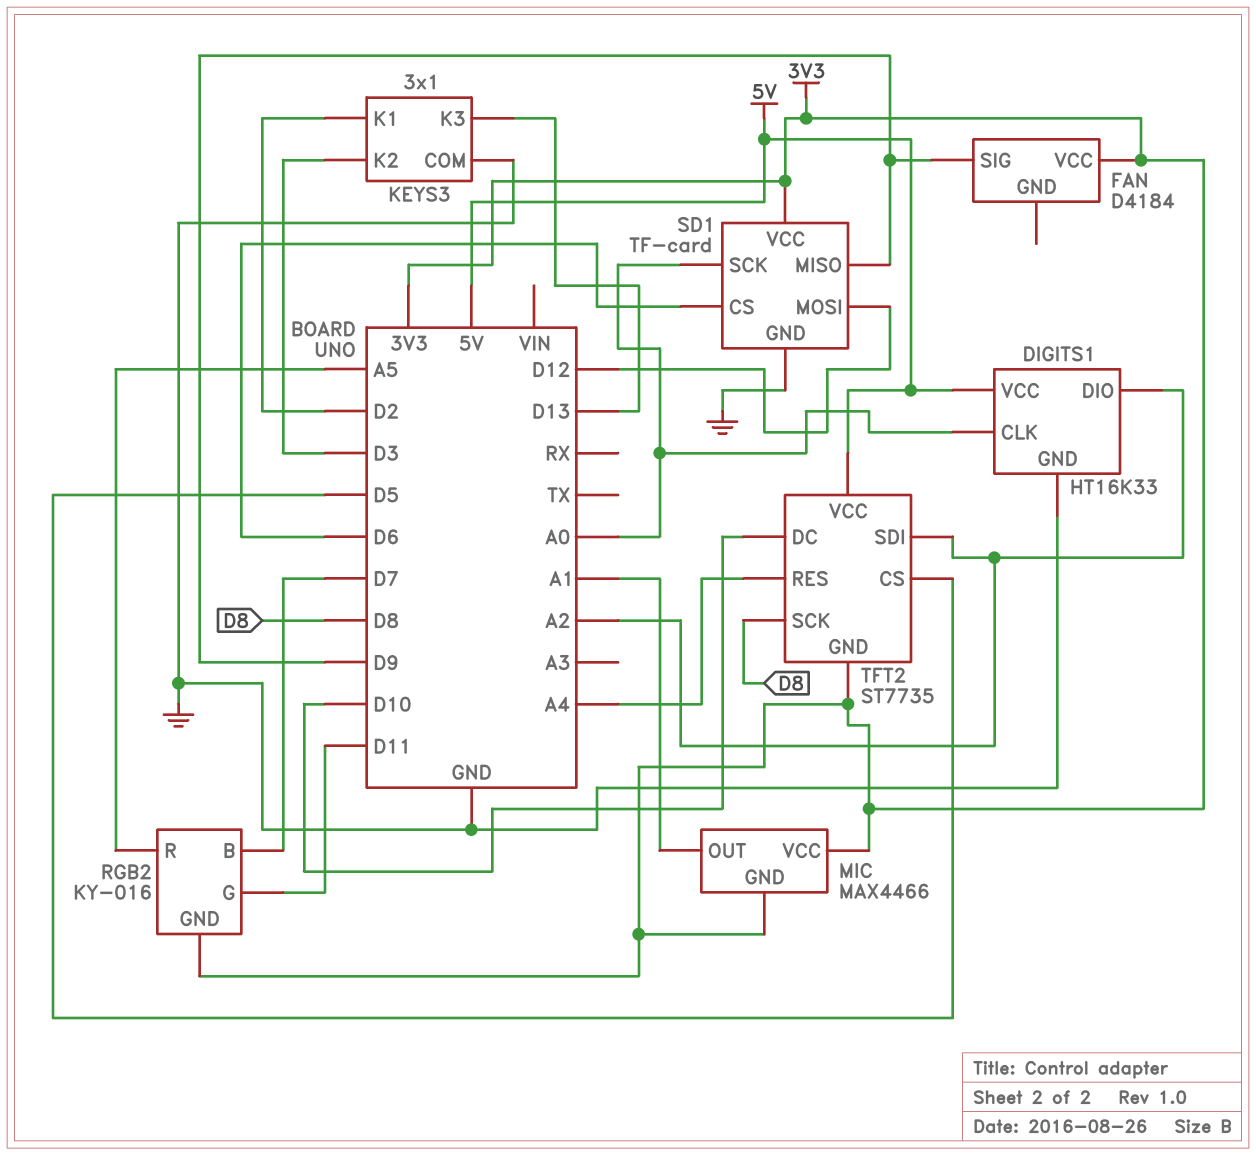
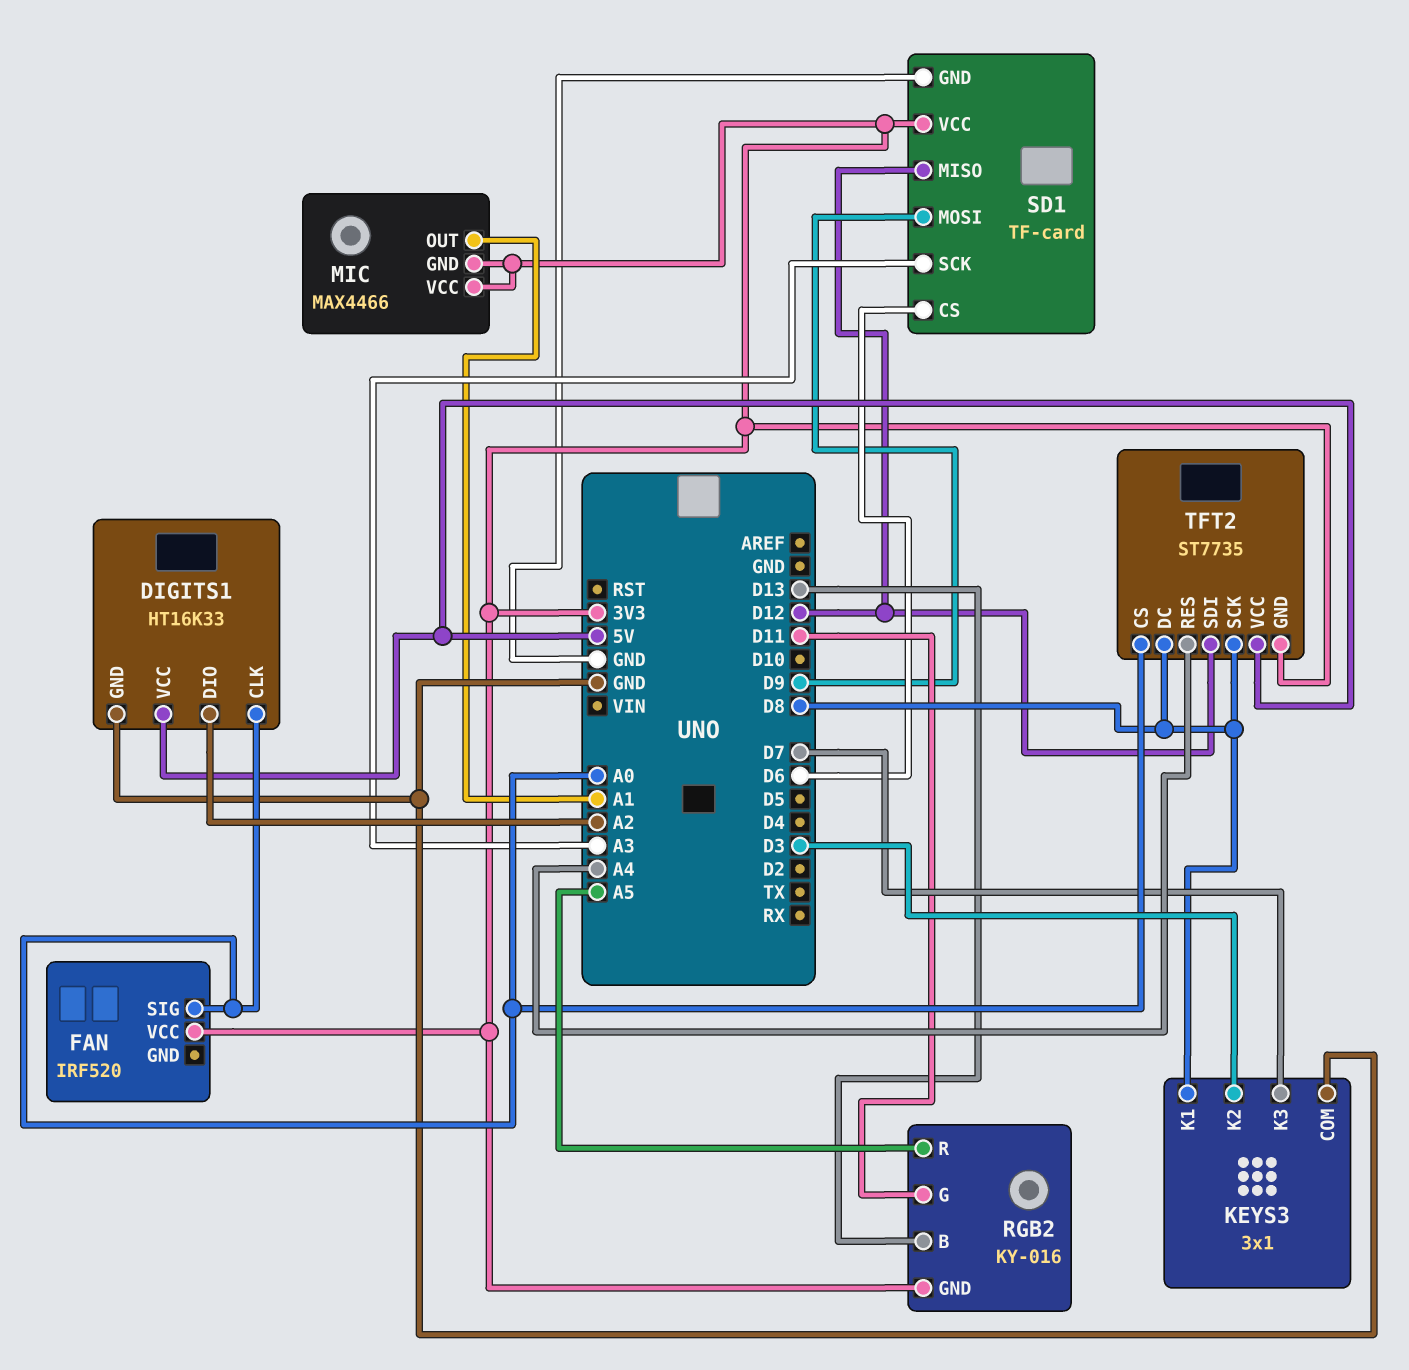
FAN: D4184 -> IRF520
FAN pin SIG: D9 -> A0
KEYS3 pin K1: D2 -> D8
KEYS3 pin K3: D13 -> D7
RGB2 pin B: D7 -> D13
SD1 pin MISO: D9 -> D12
SD1 pin MOSI: D12 -> D9
SD1 pin SCK: A0 -> A3
TFT2 pin CS: D5 -> A0
TFT2 pin DC: D10 -> D8
TFT2 pin SDI: A2 -> D12

